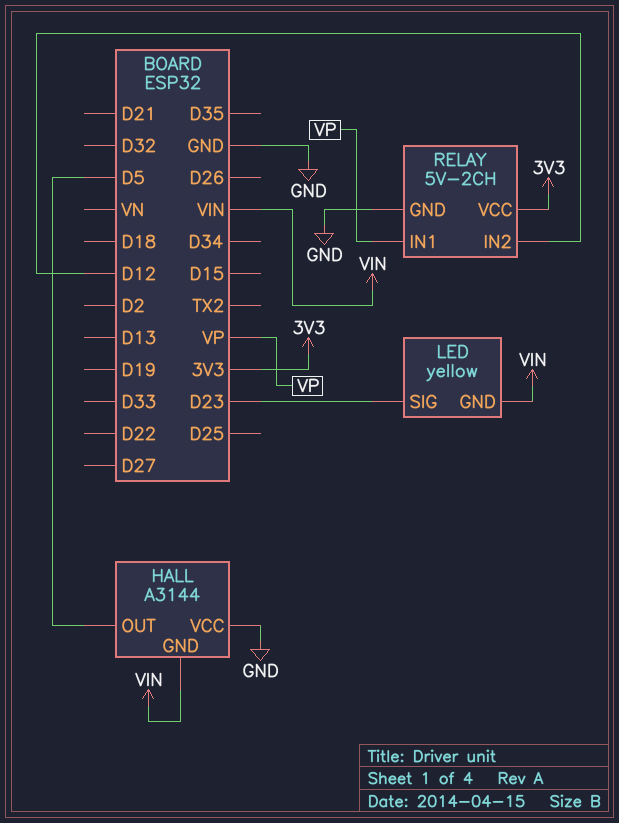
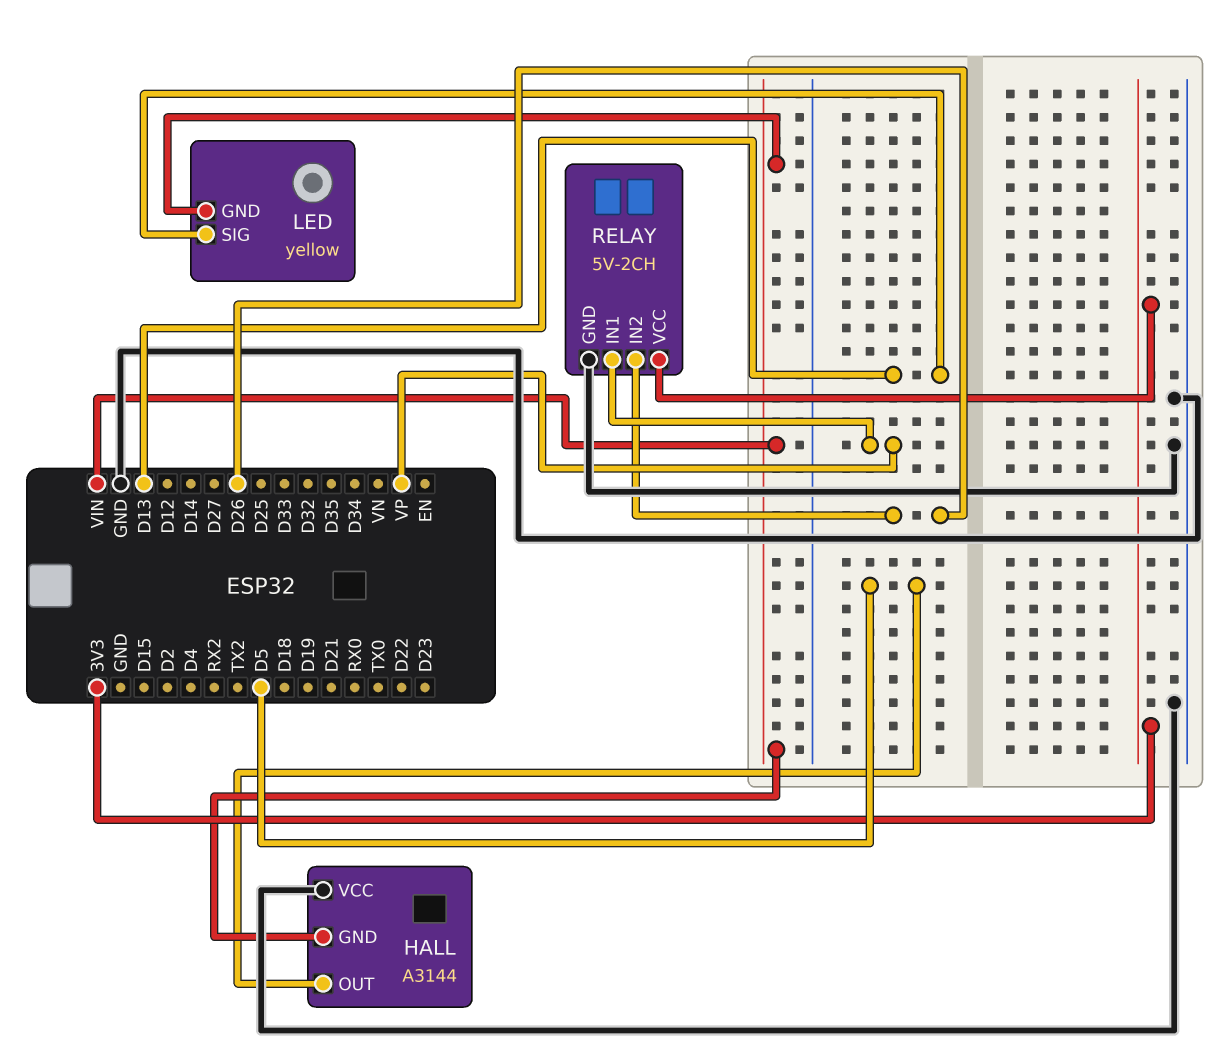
LED pin SIG: D23 -> D13
RELAY pin IN2: D12 -> D26

